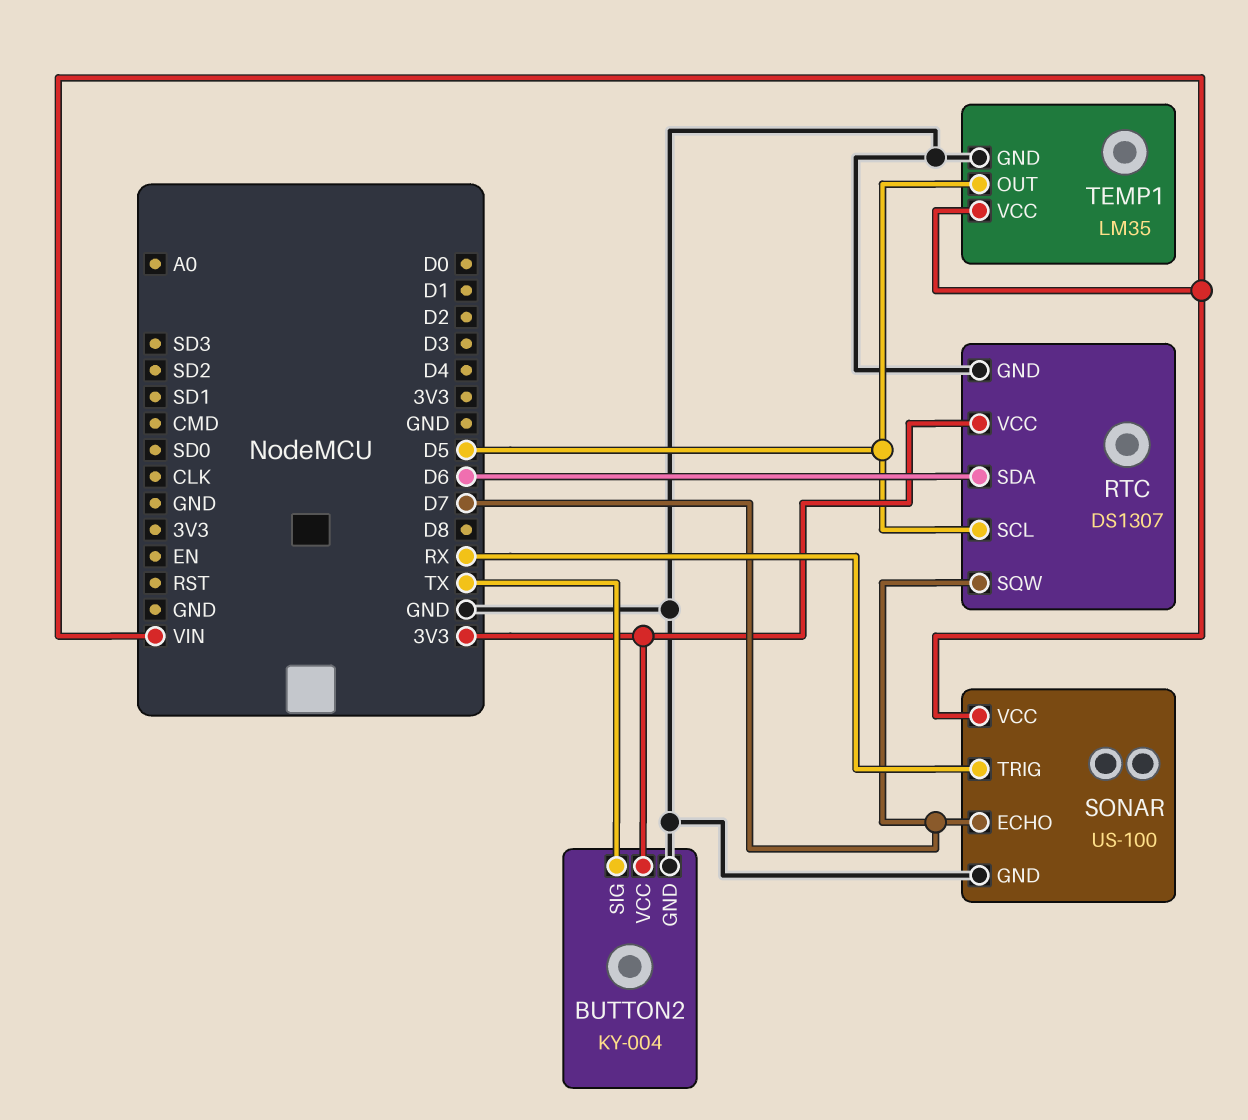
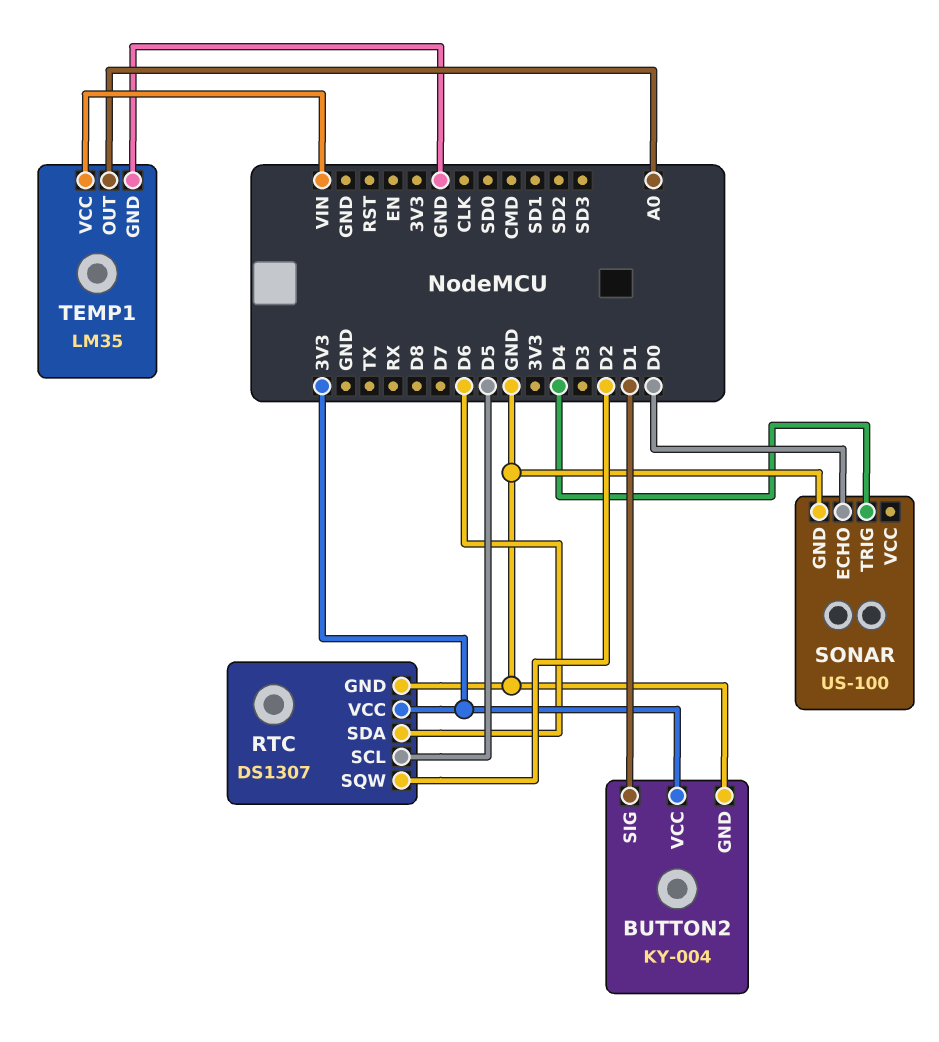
BUTTON2 pin SIG: TX -> D1
RTC pin SQW: D7 -> D2
SONAR pin ECHO: D7 -> D0
SONAR pin TRIG: RX -> D4
SONAR pin VCC: VIN -> none
TEMP1 pin OUT: D5 -> A0

